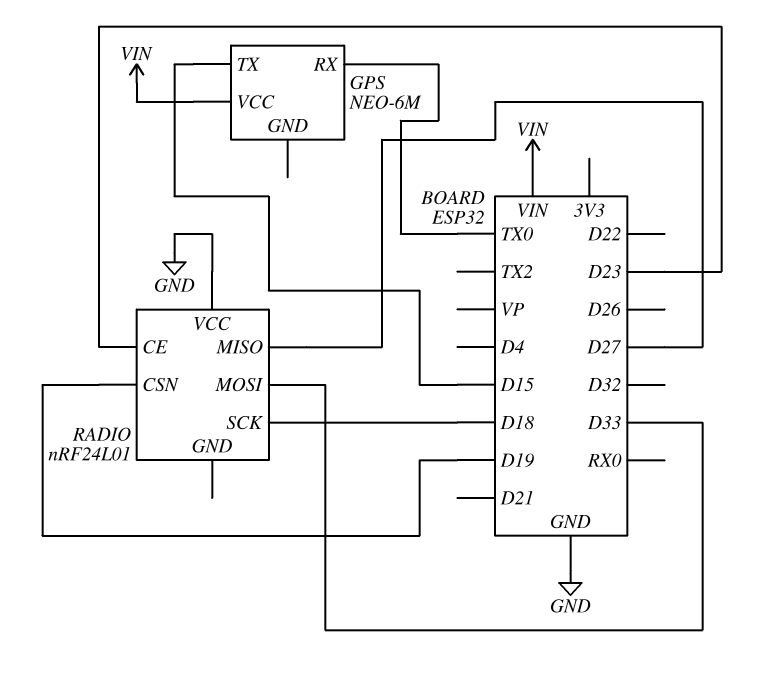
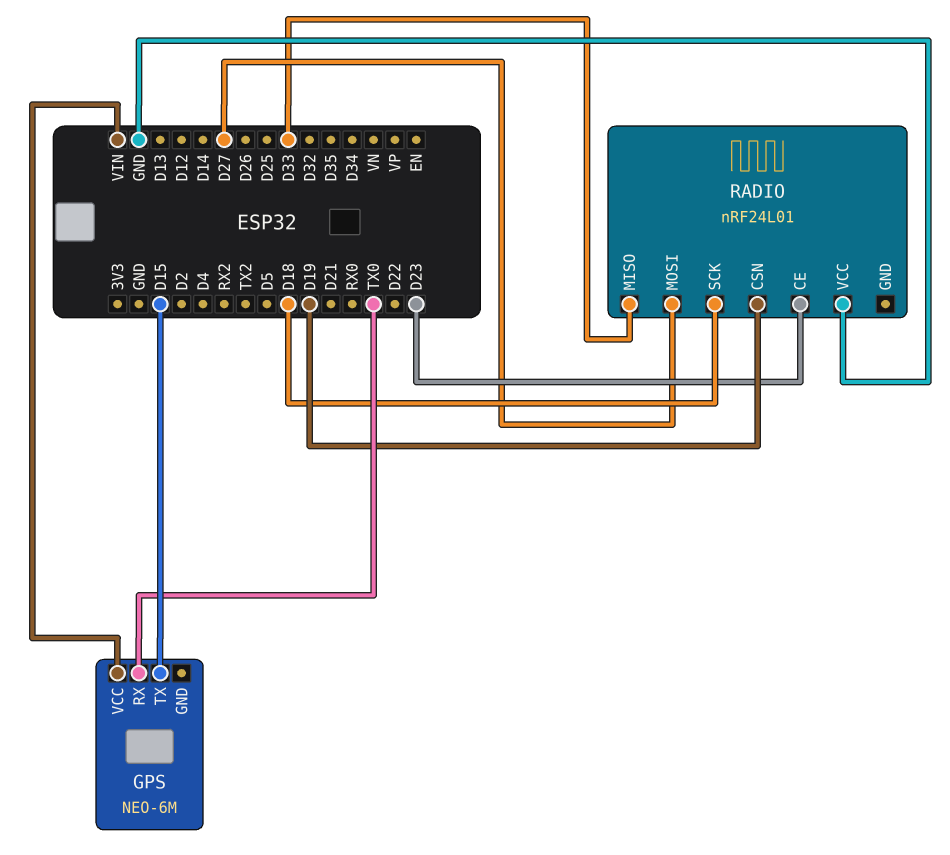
RADIO pin MISO: D27 -> D33
RADIO pin MOSI: D33 -> D27

